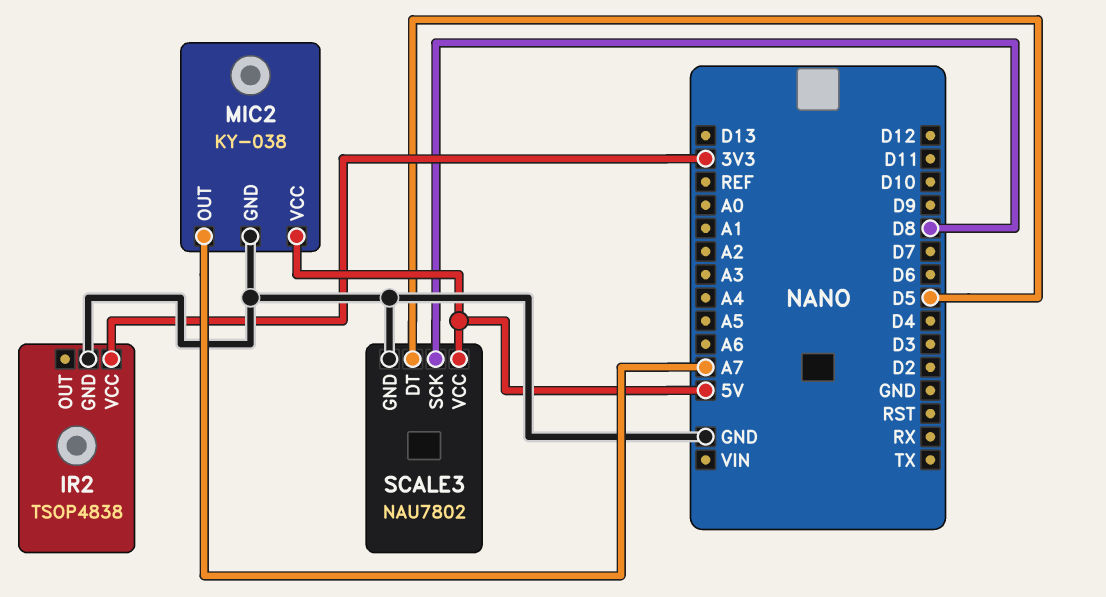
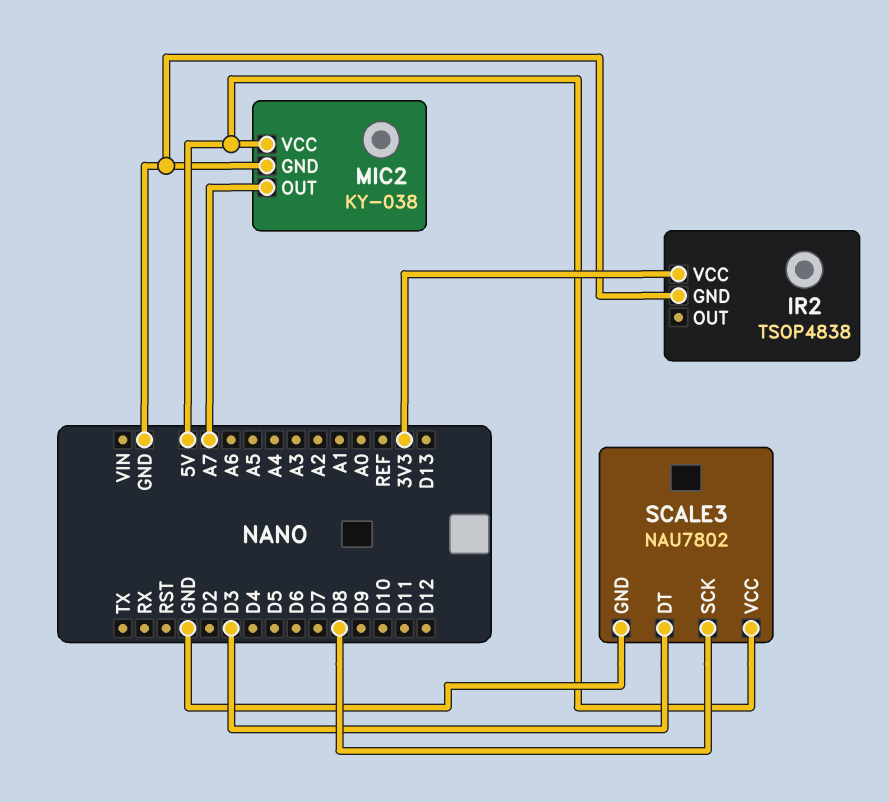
SCALE3 pin DT: D5 -> D3

